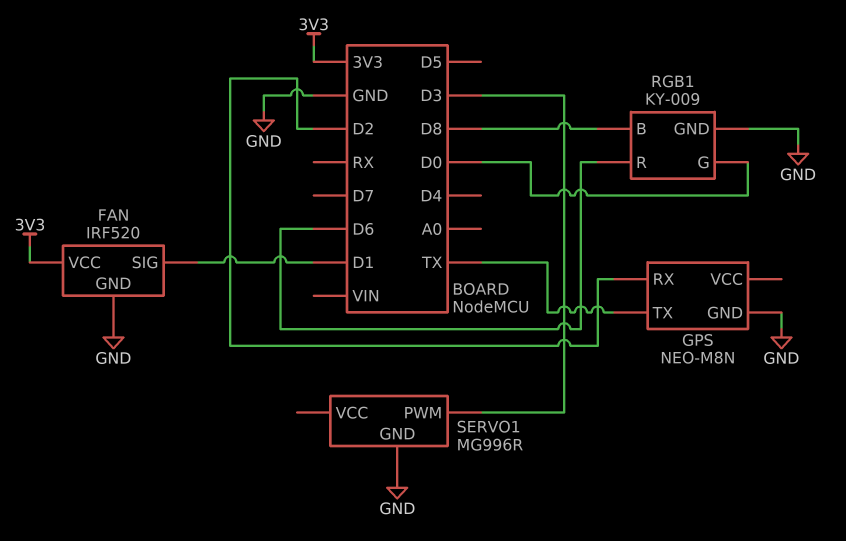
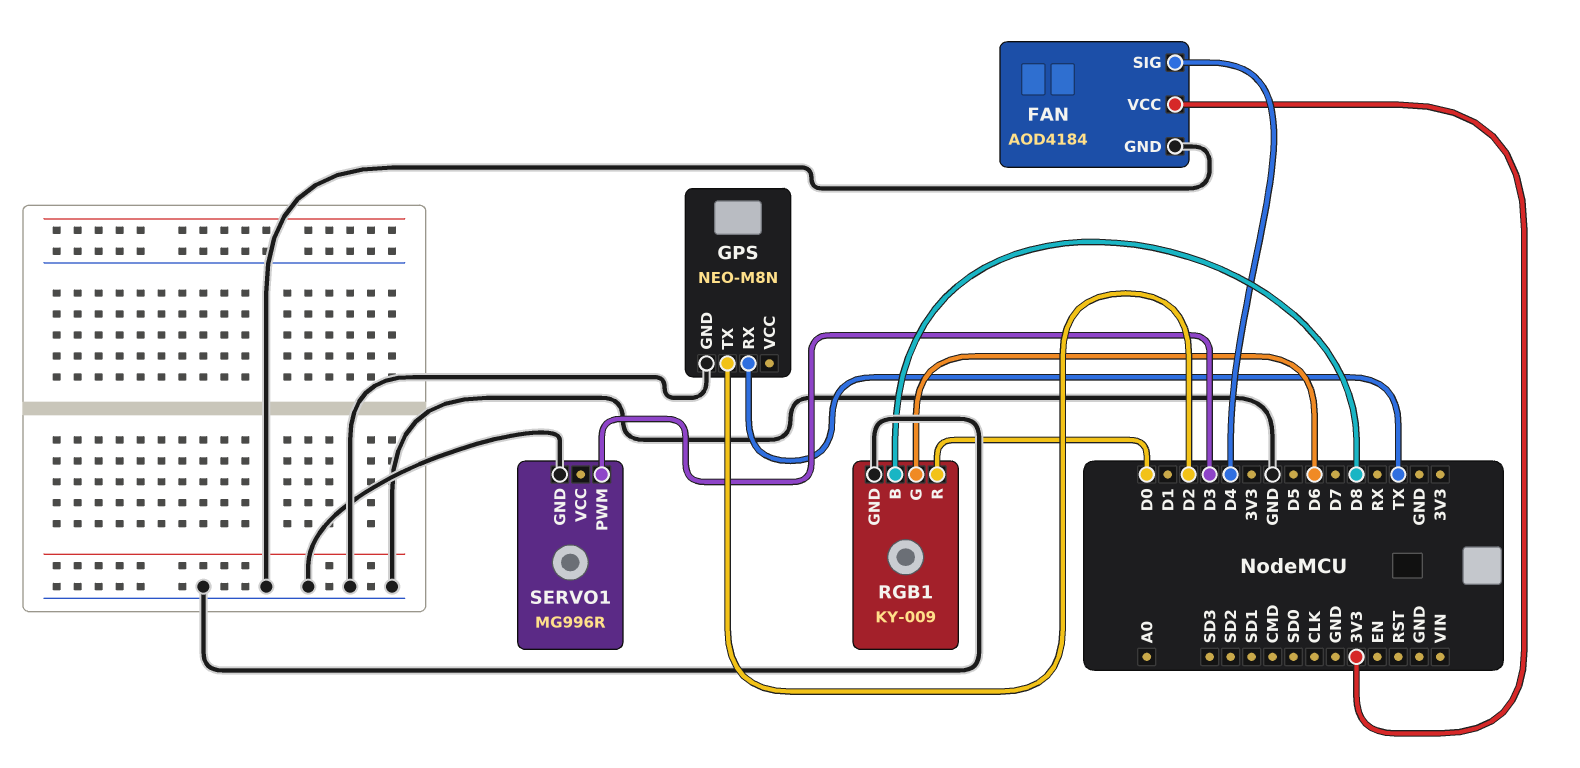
FAN: IRF520 -> AOD4184
FAN pin SIG: D1 -> D4
GPS pin RX: D2 -> TX
GPS pin TX: TX -> D2
RGB1 pin G: D0 -> D6
RGB1 pin R: D6 -> D0

